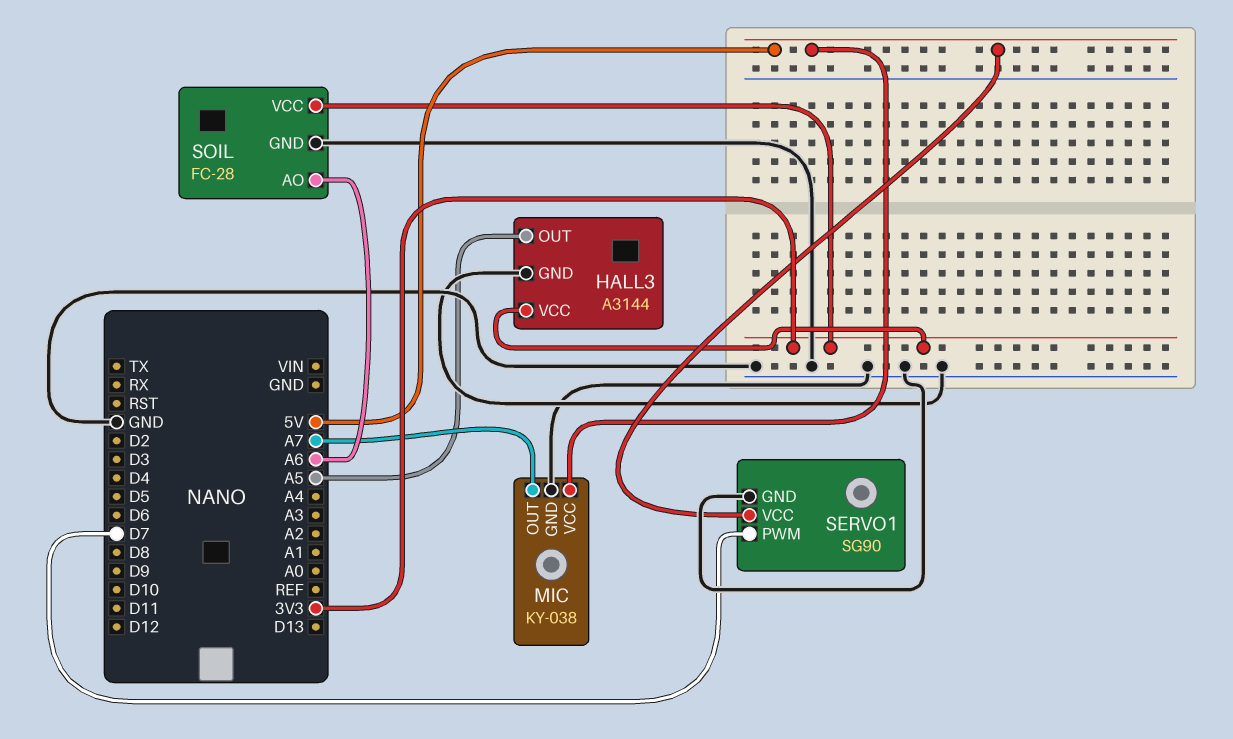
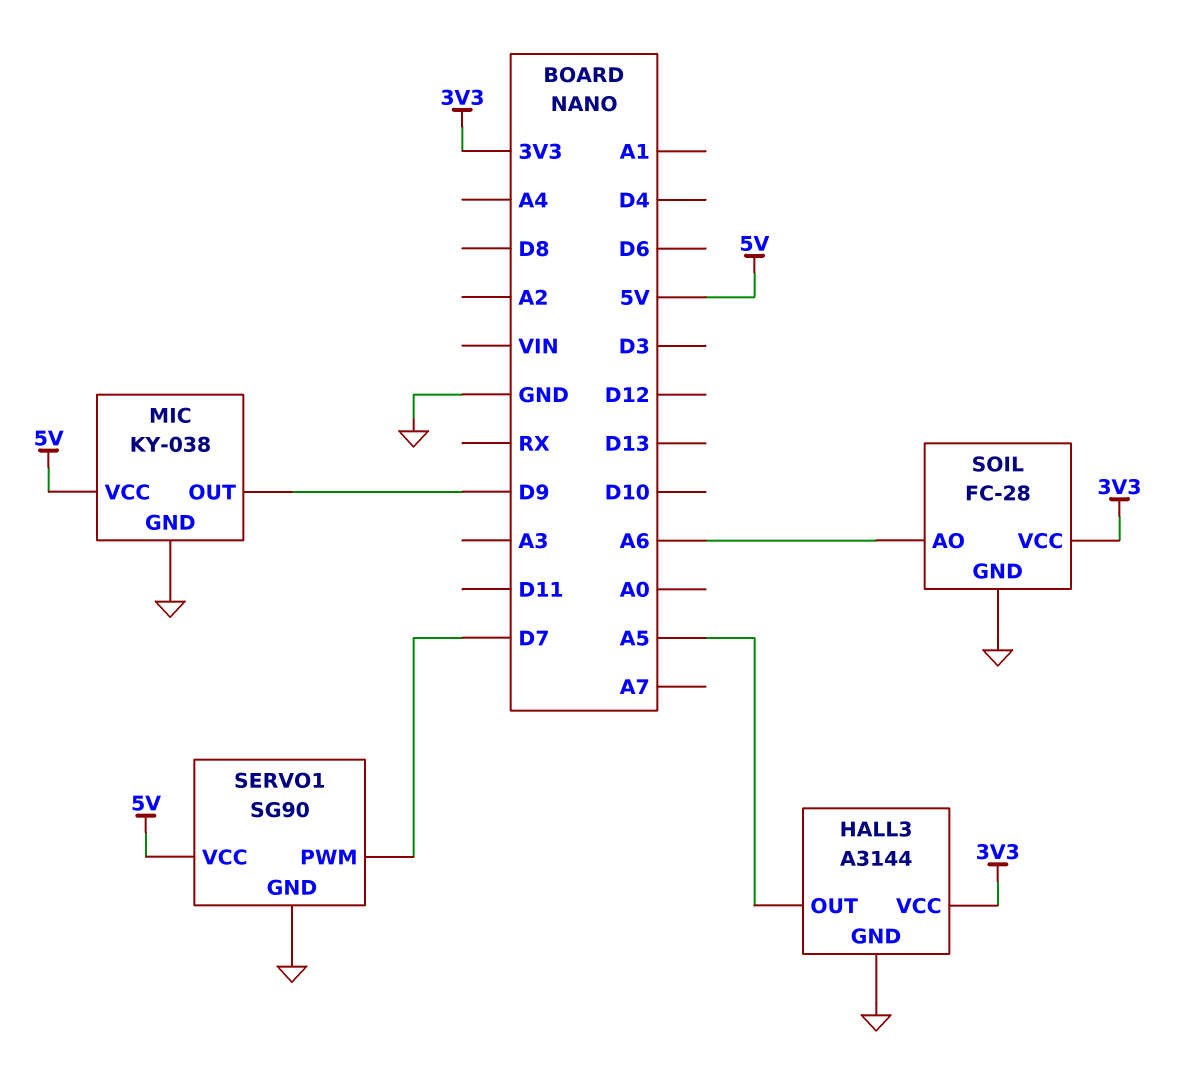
MIC pin OUT: A7 -> D9

